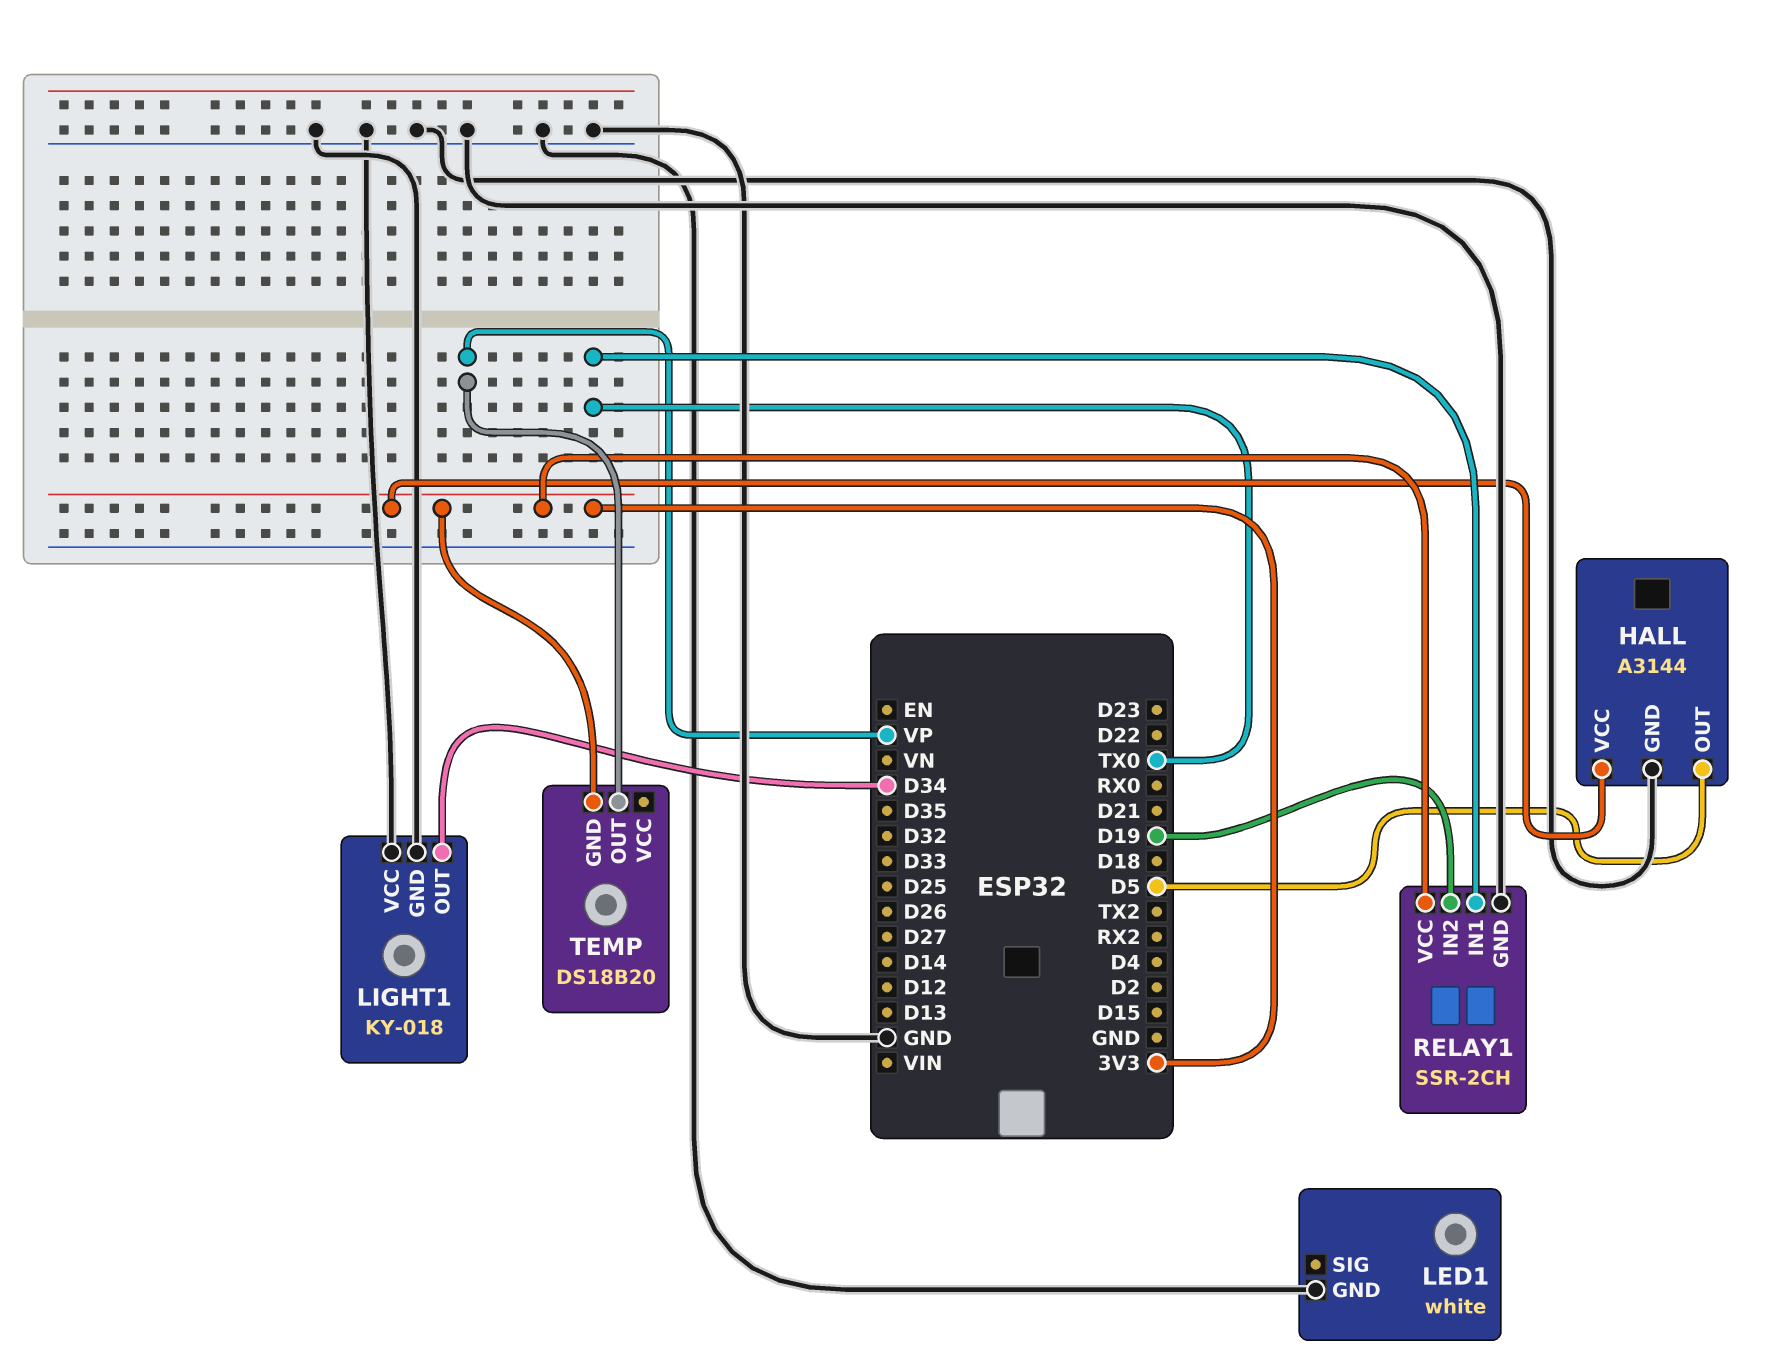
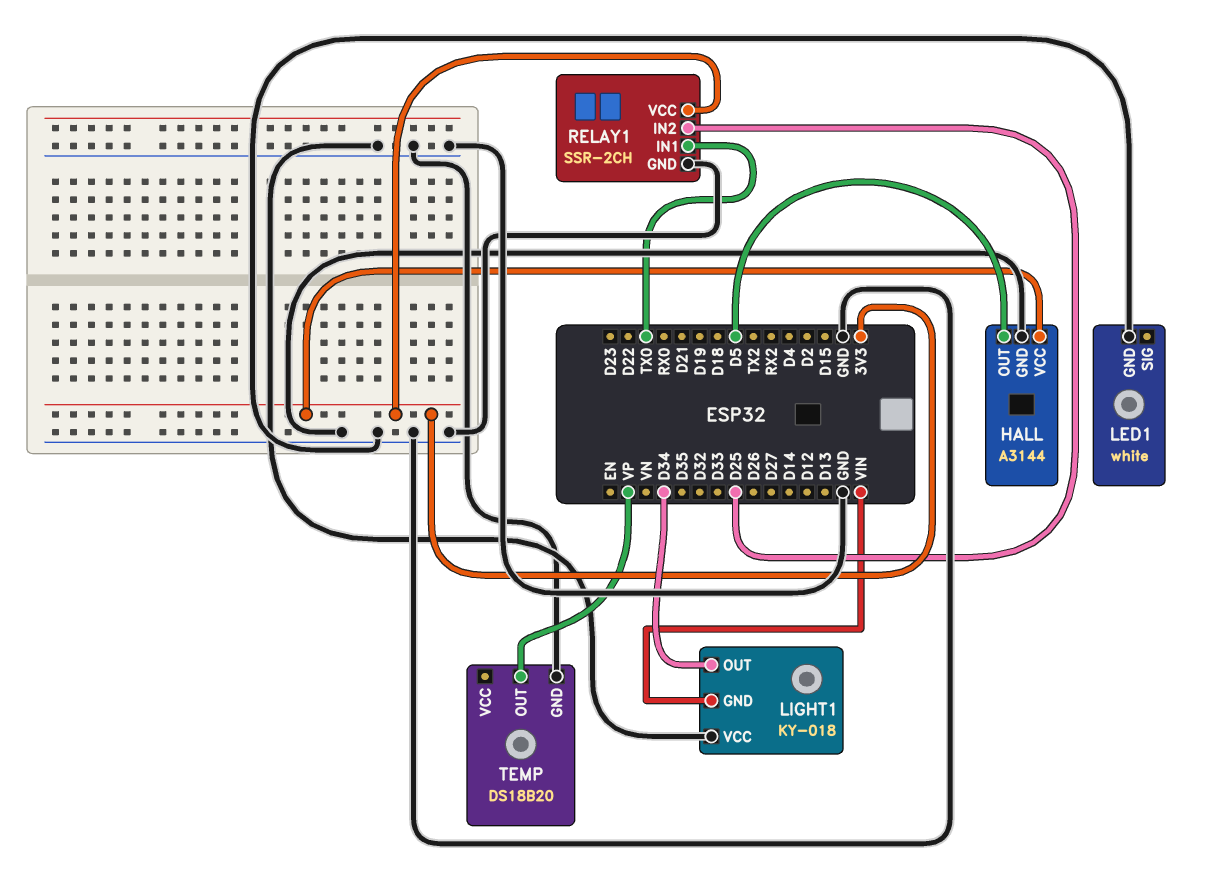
LIGHT1 pin GND: GND -> VIN
RELAY1 pin IN2: D19 -> D25
TEMP pin GND: 3V3 -> GND

